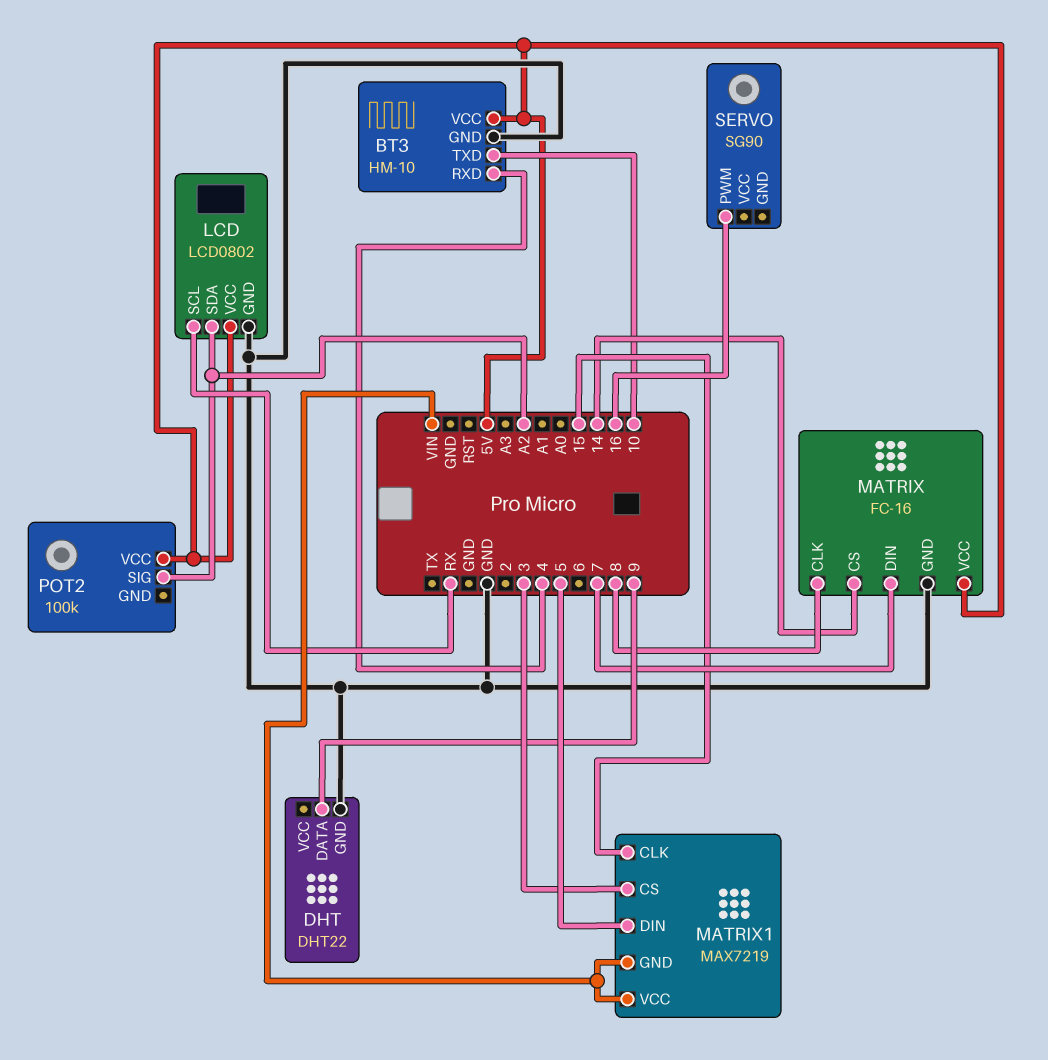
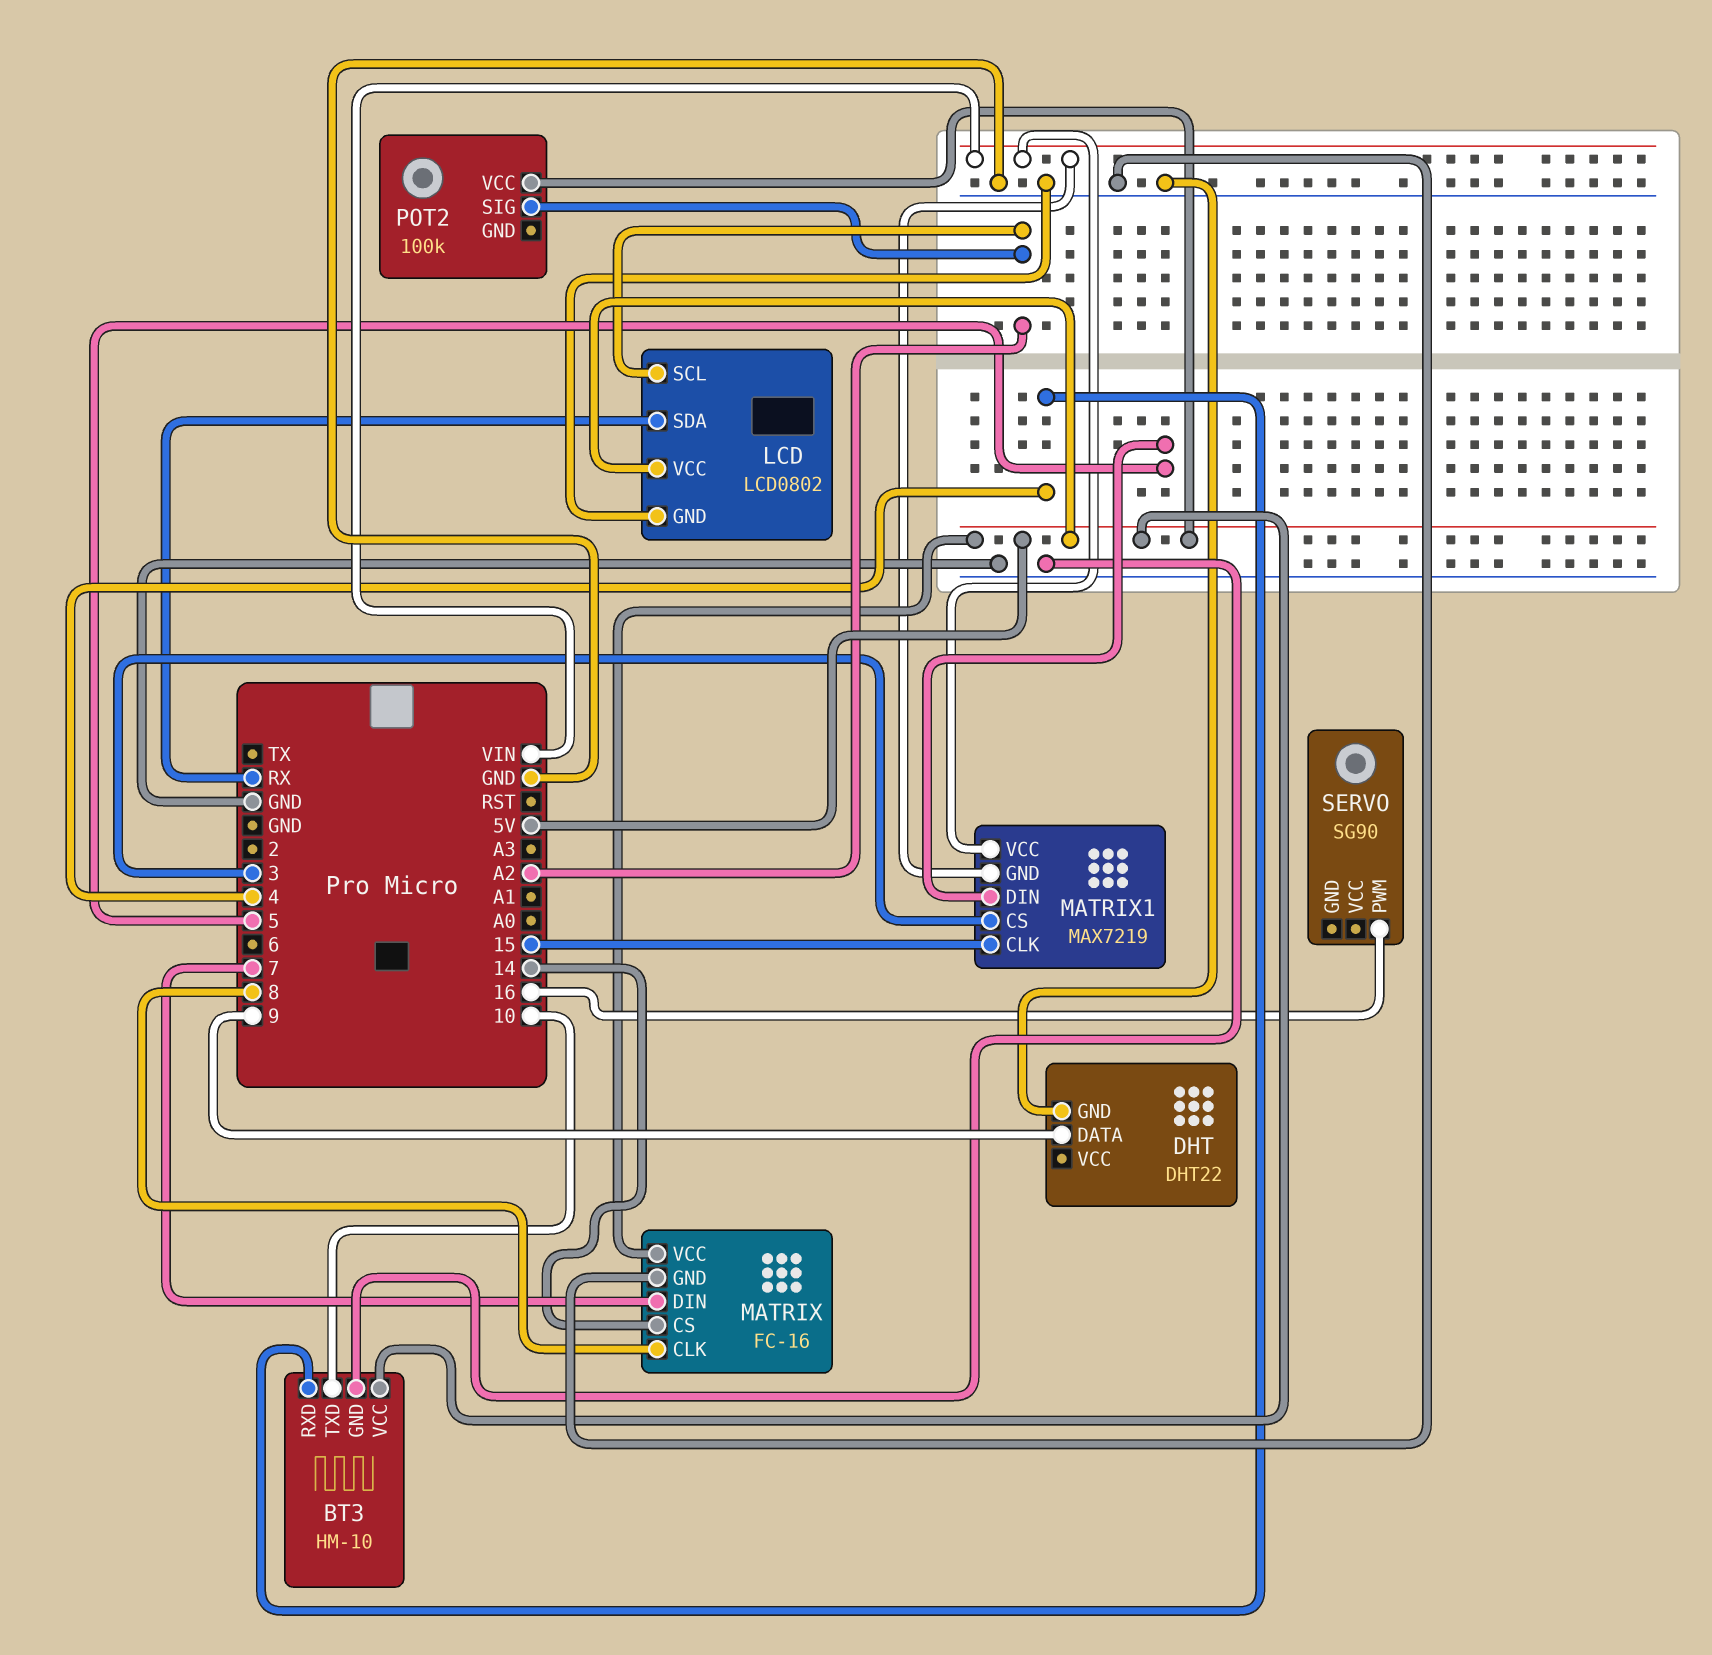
LCD pin SCL: RX -> A2
LCD pin SDA: A2 -> RX

